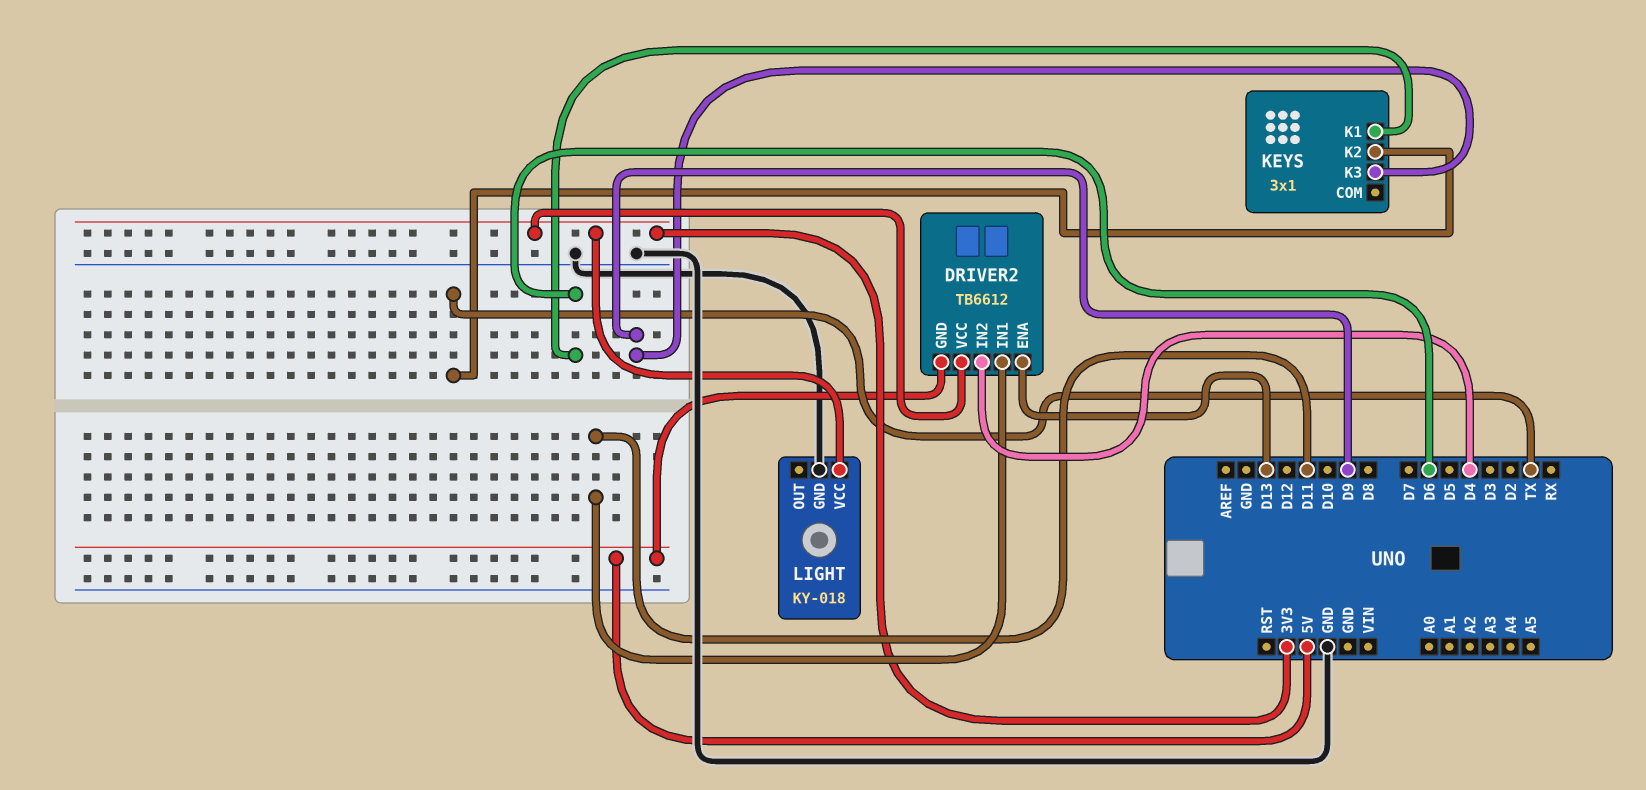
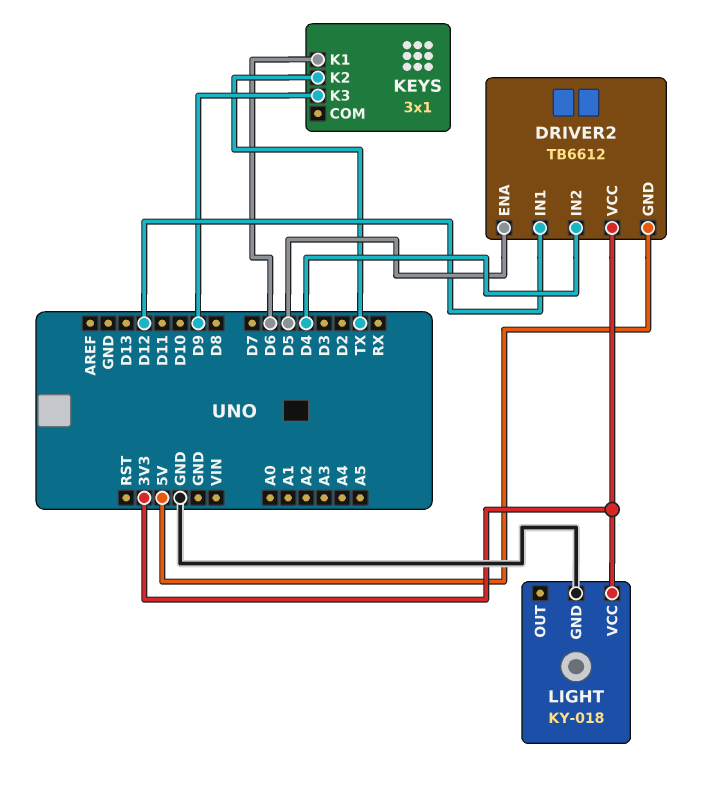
DRIVER2 pin ENA: D13 -> D5
DRIVER2 pin IN1: D11 -> D12

